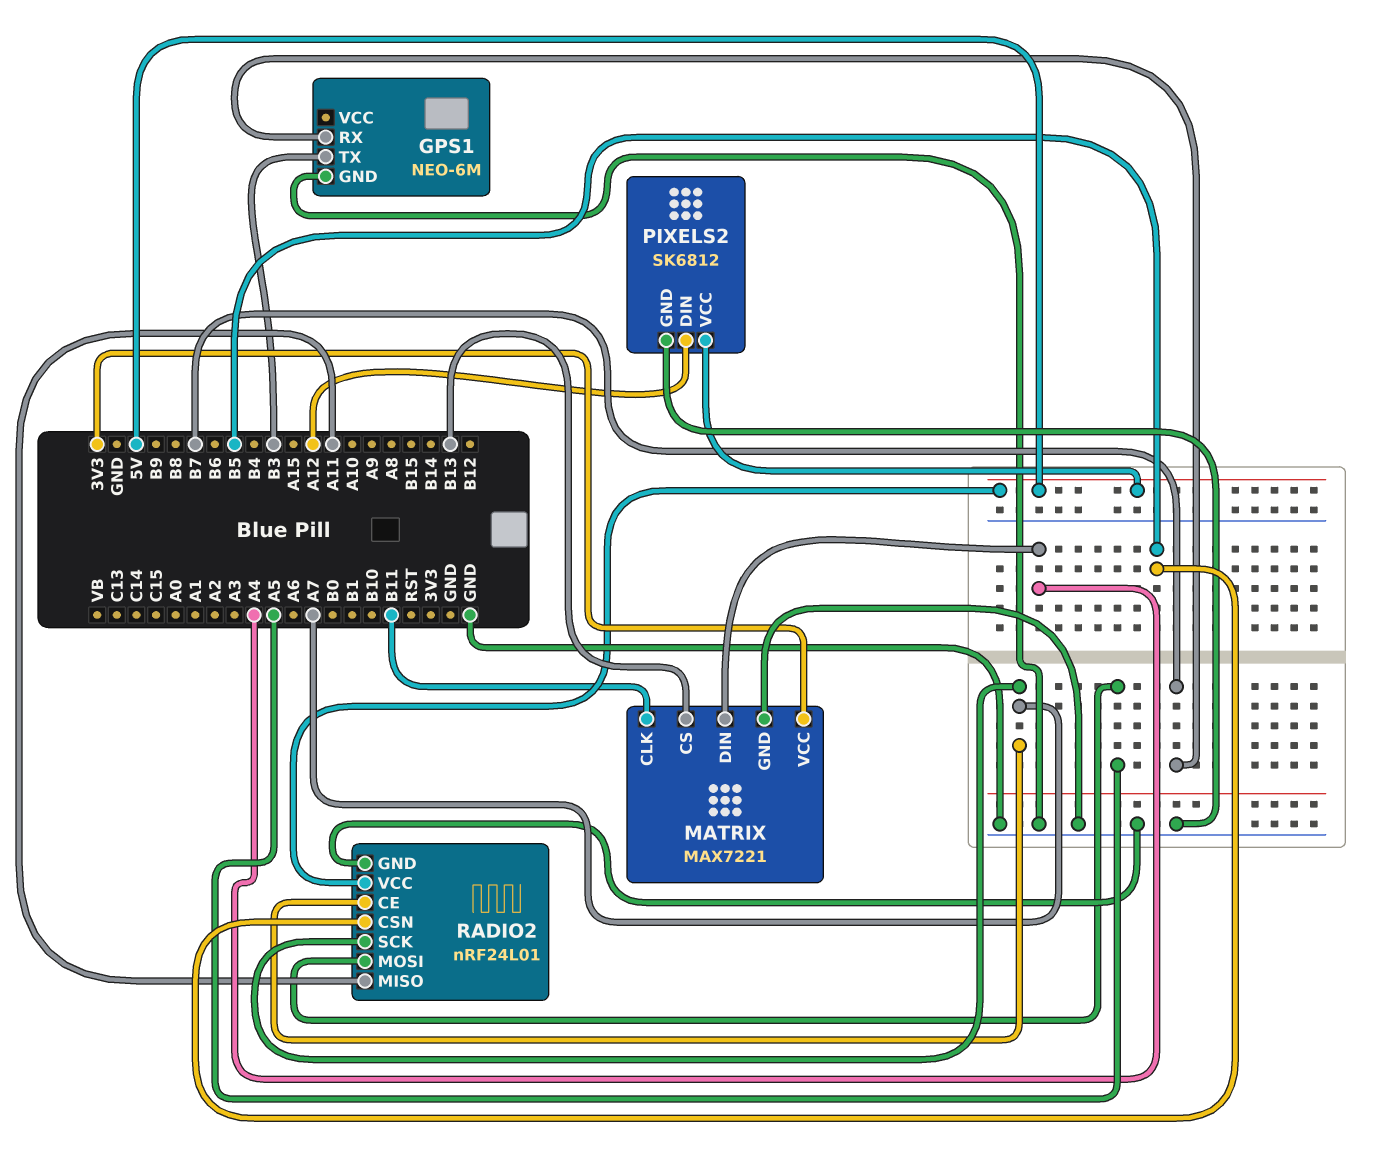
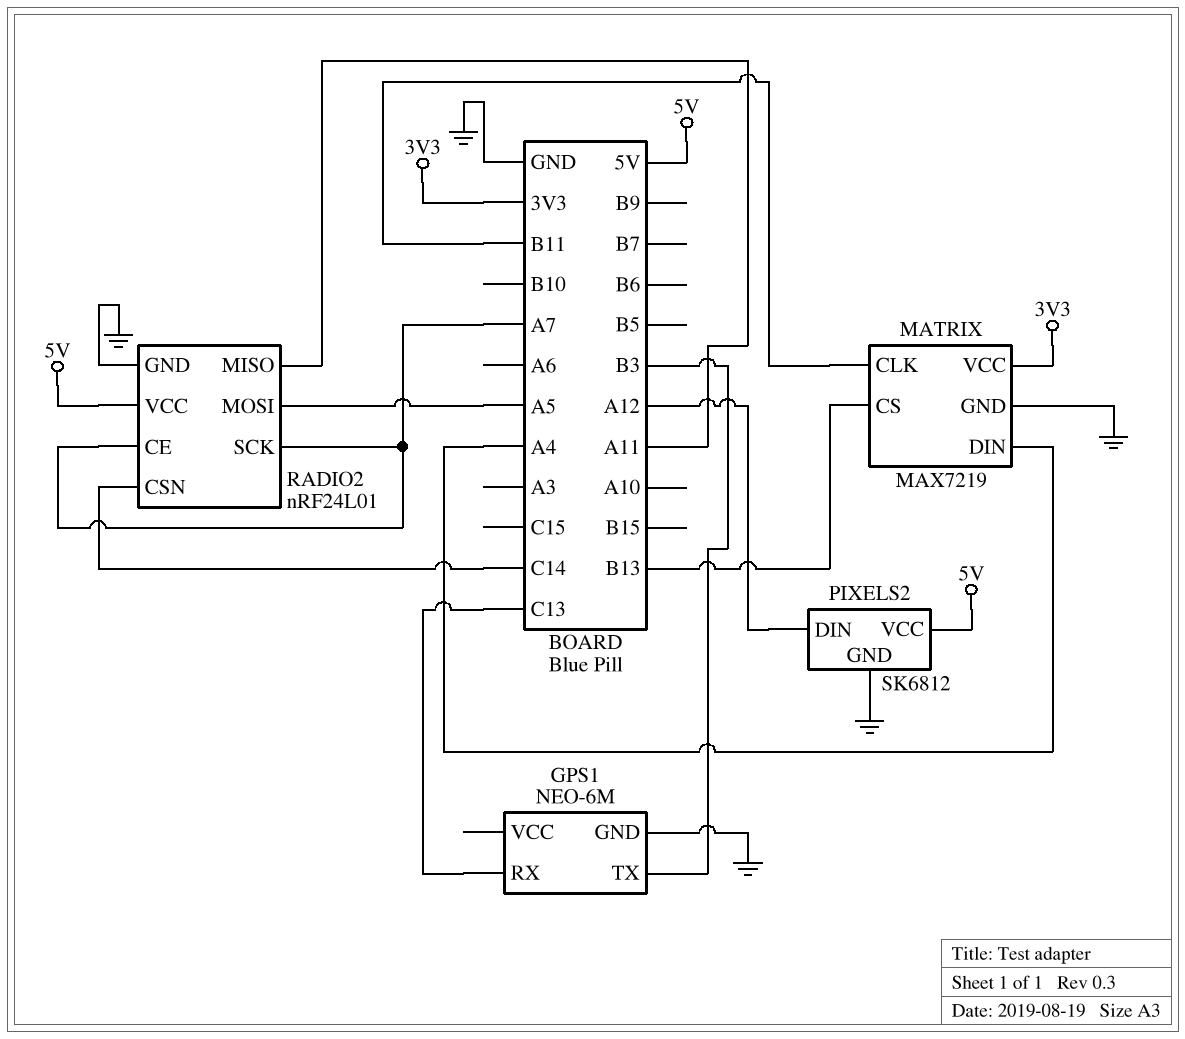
GPS1 pin RX: B7 -> C13
MATRIX: MAX7221 -> MAX7219
RADIO2 pin CSN: B5 -> C14

